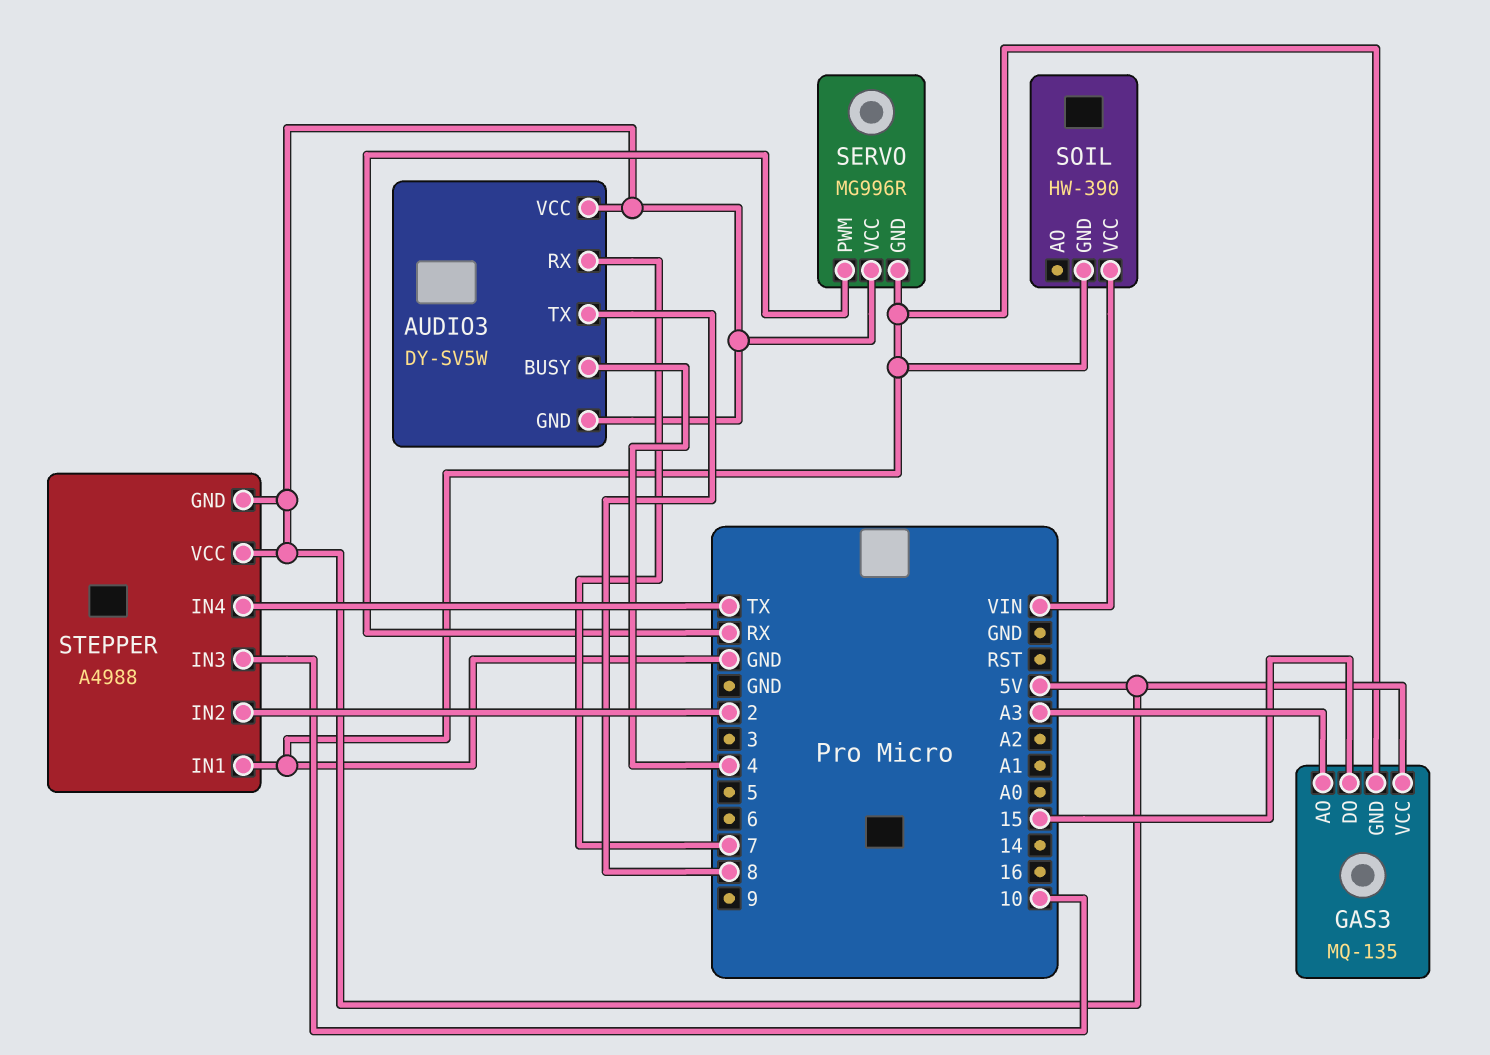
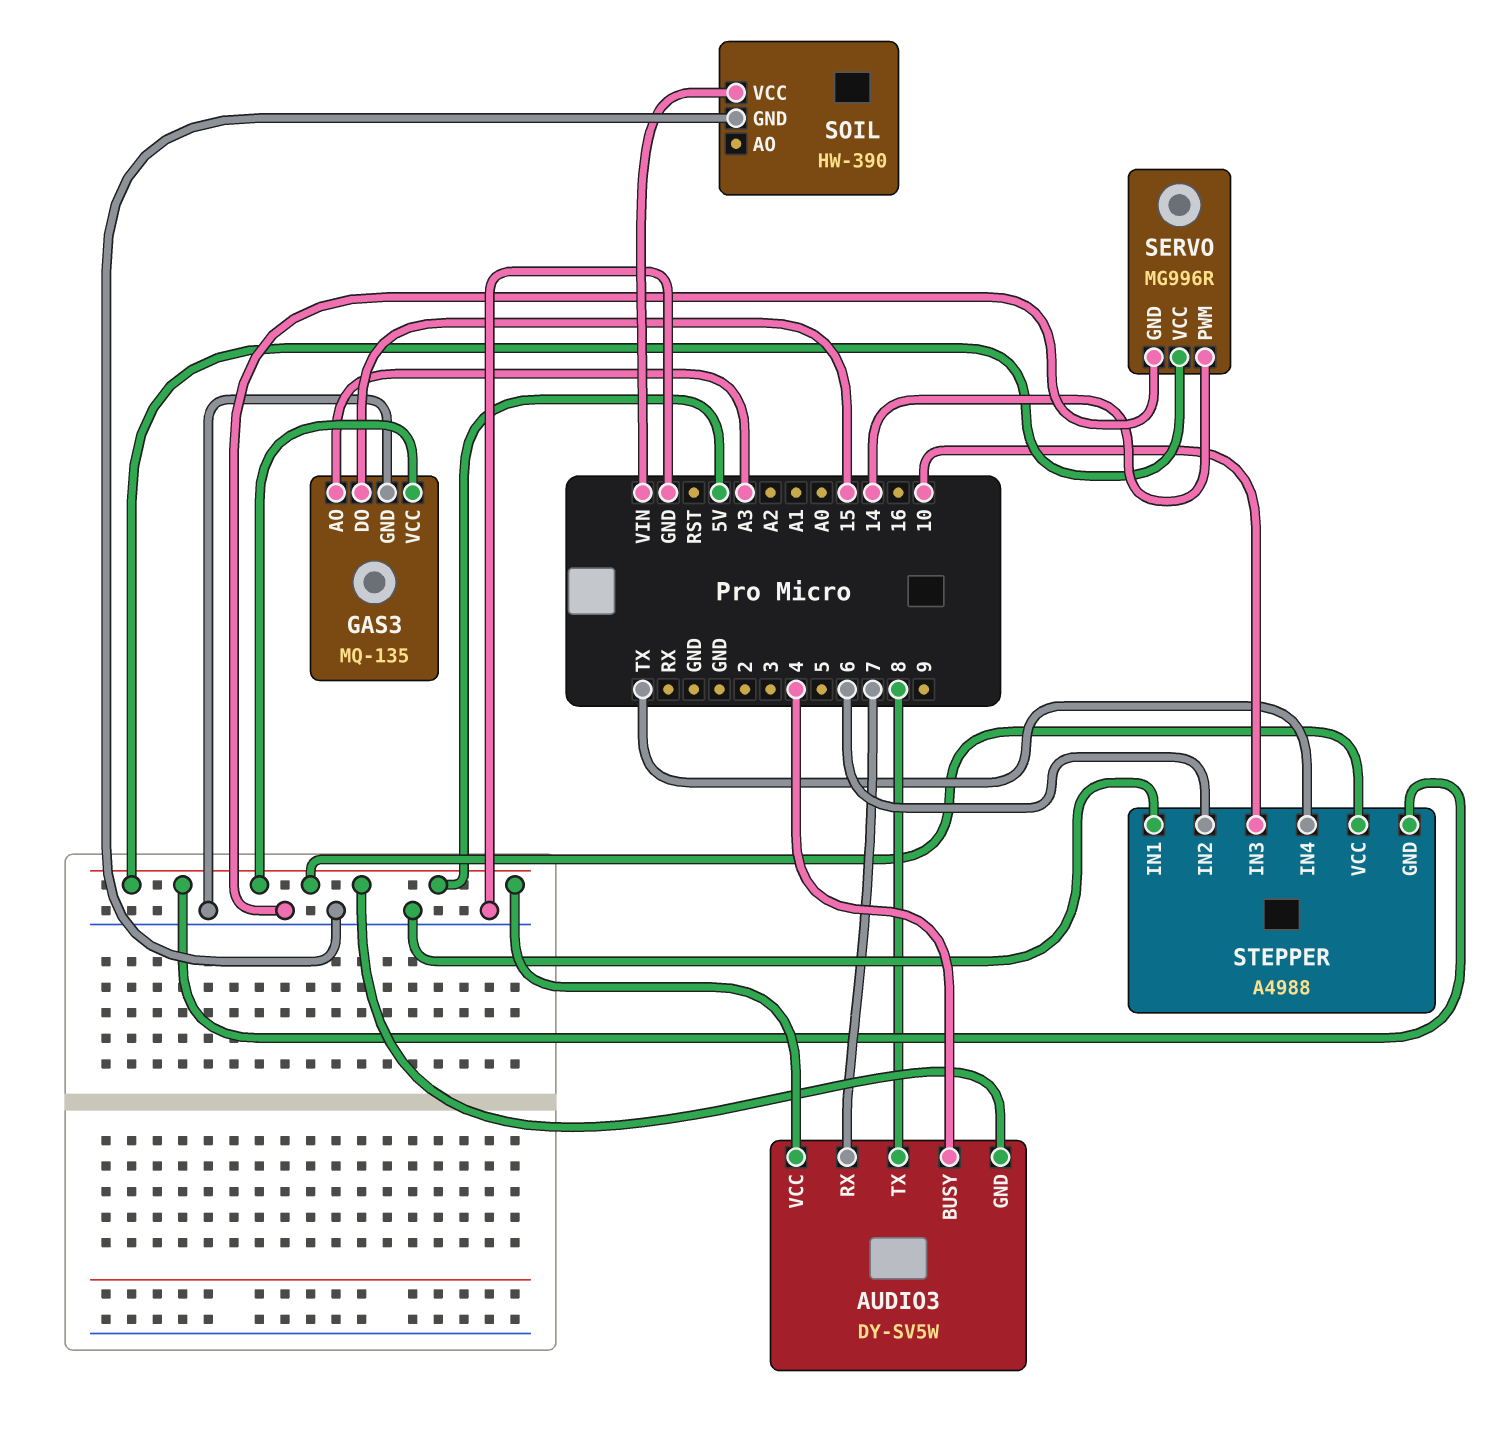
SERVO pin PWM: RX -> 14
STEPPER pin IN2: 2 -> 6

